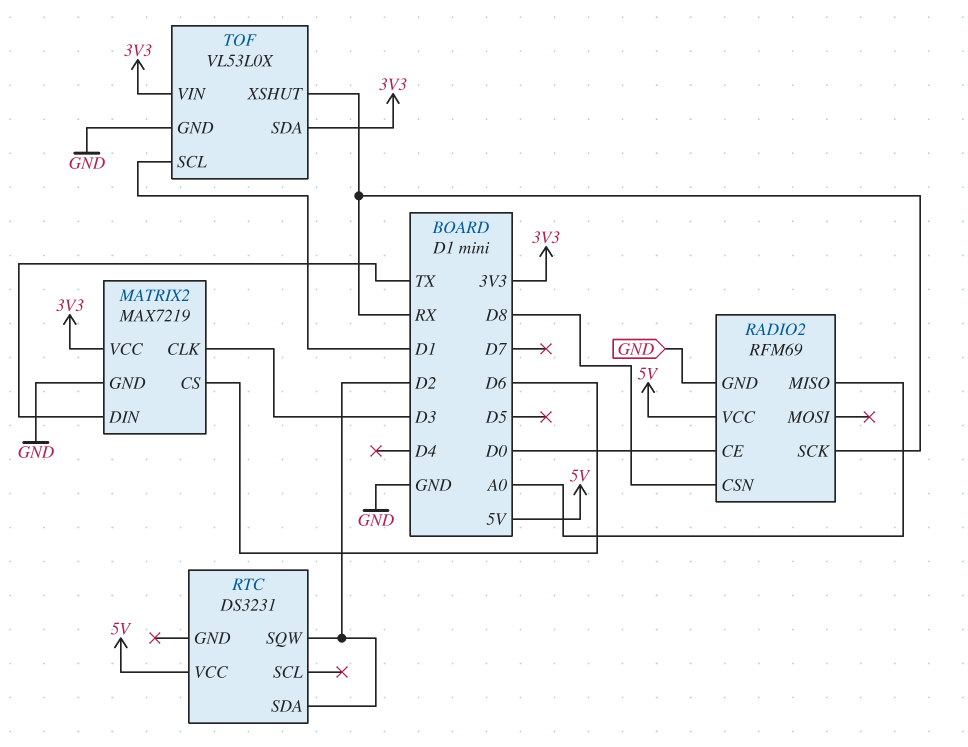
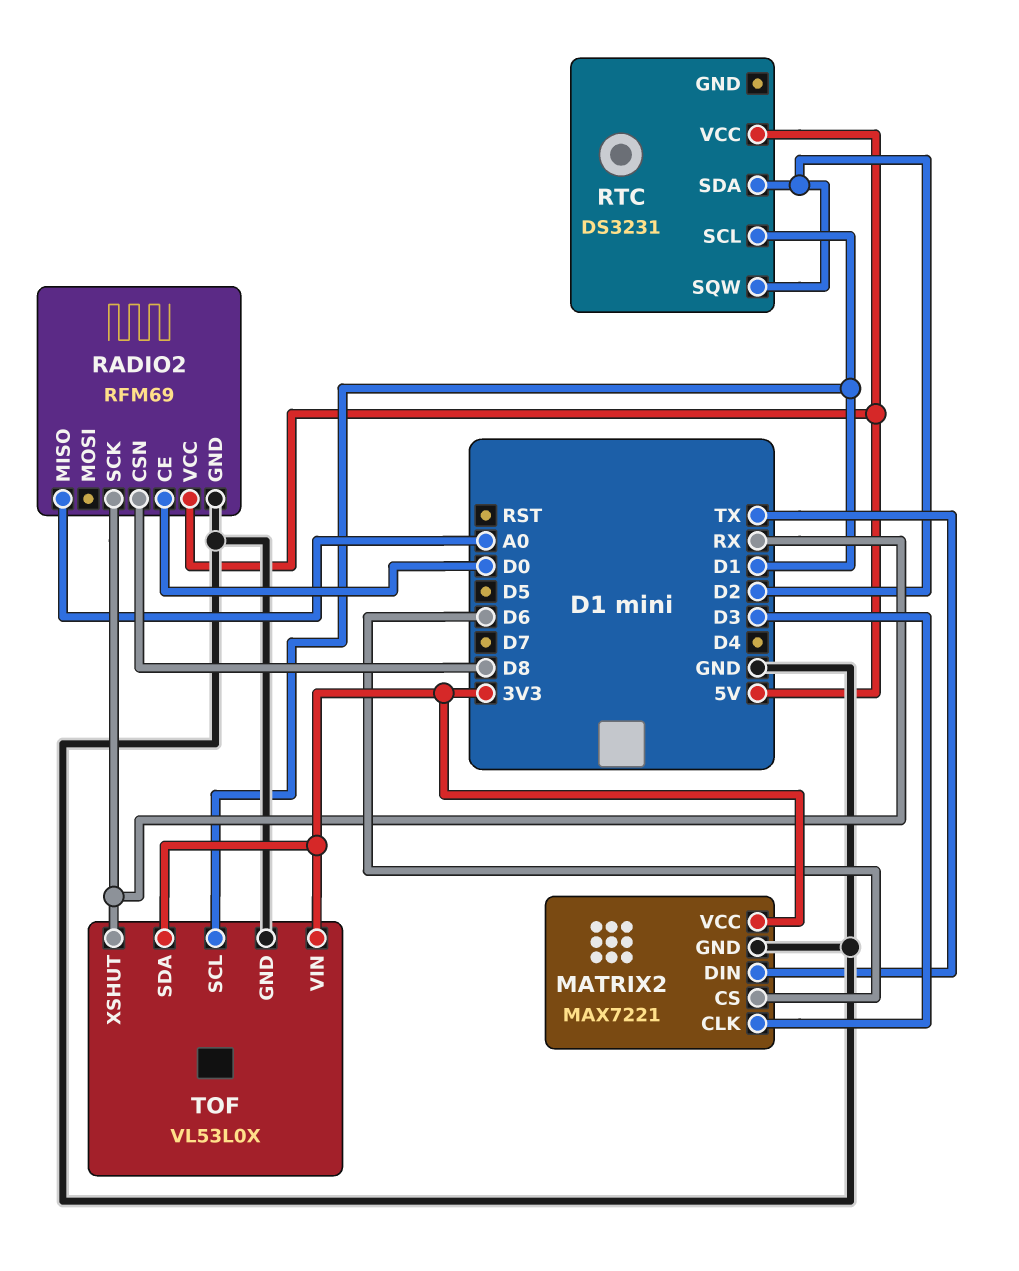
MATRIX2: MAX7219 -> MAX7221
RTC pin SCL: none -> D1

